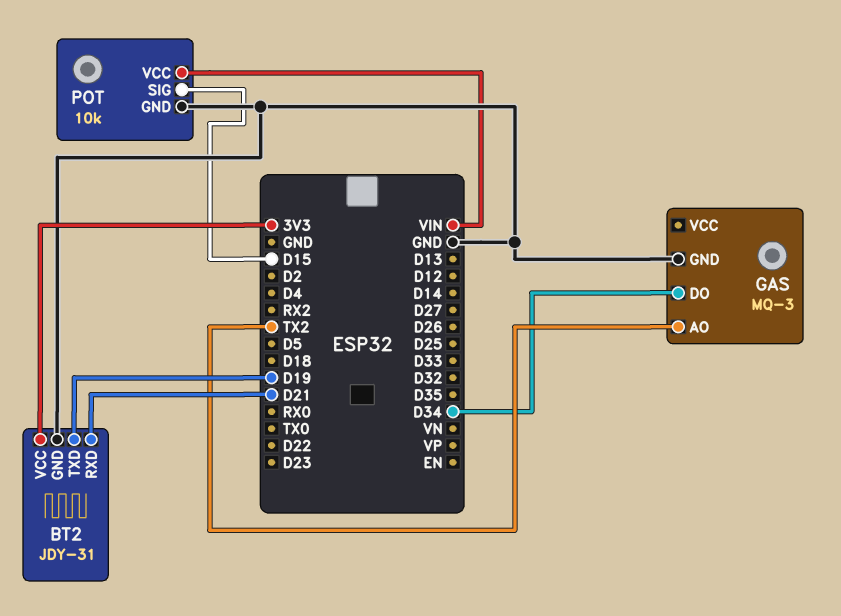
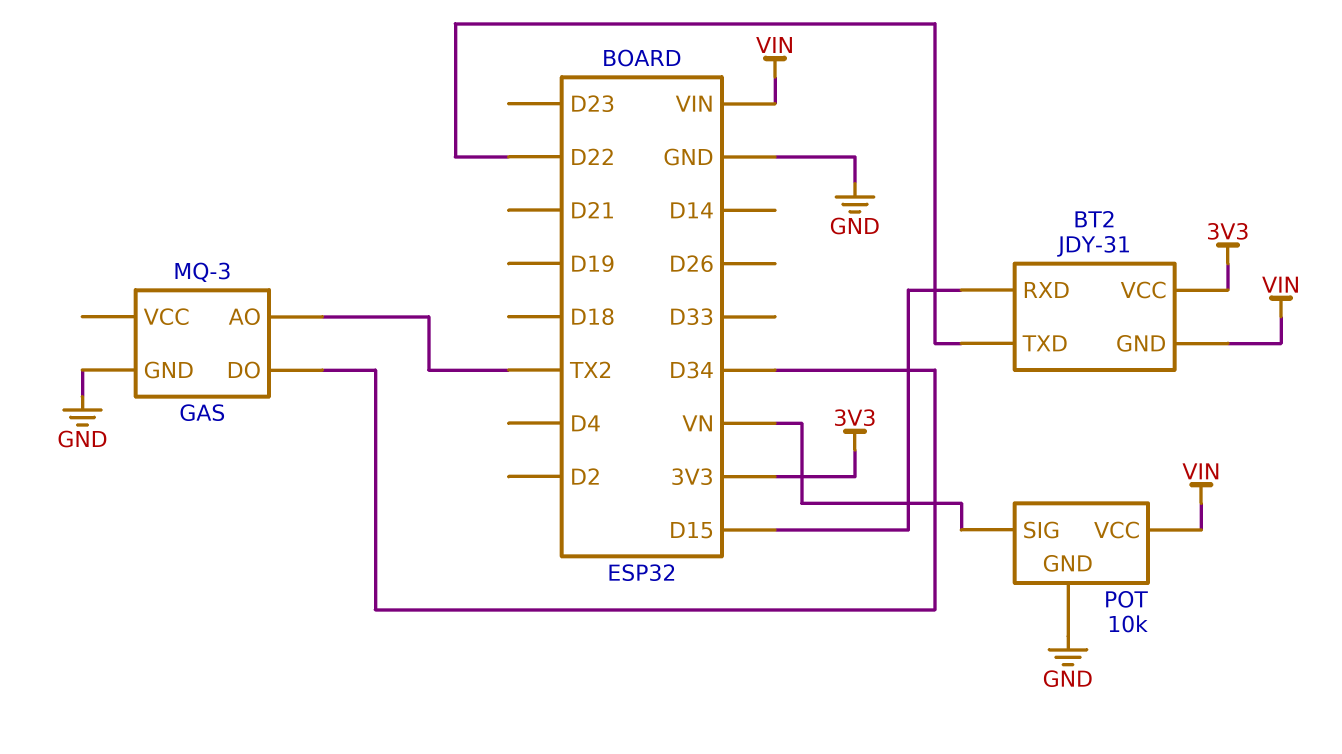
BT2 pin GND: GND -> VIN
BT2 pin RXD: D21 -> D15
BT2 pin TXD: D19 -> D22
POT pin SIG: D15 -> VN

